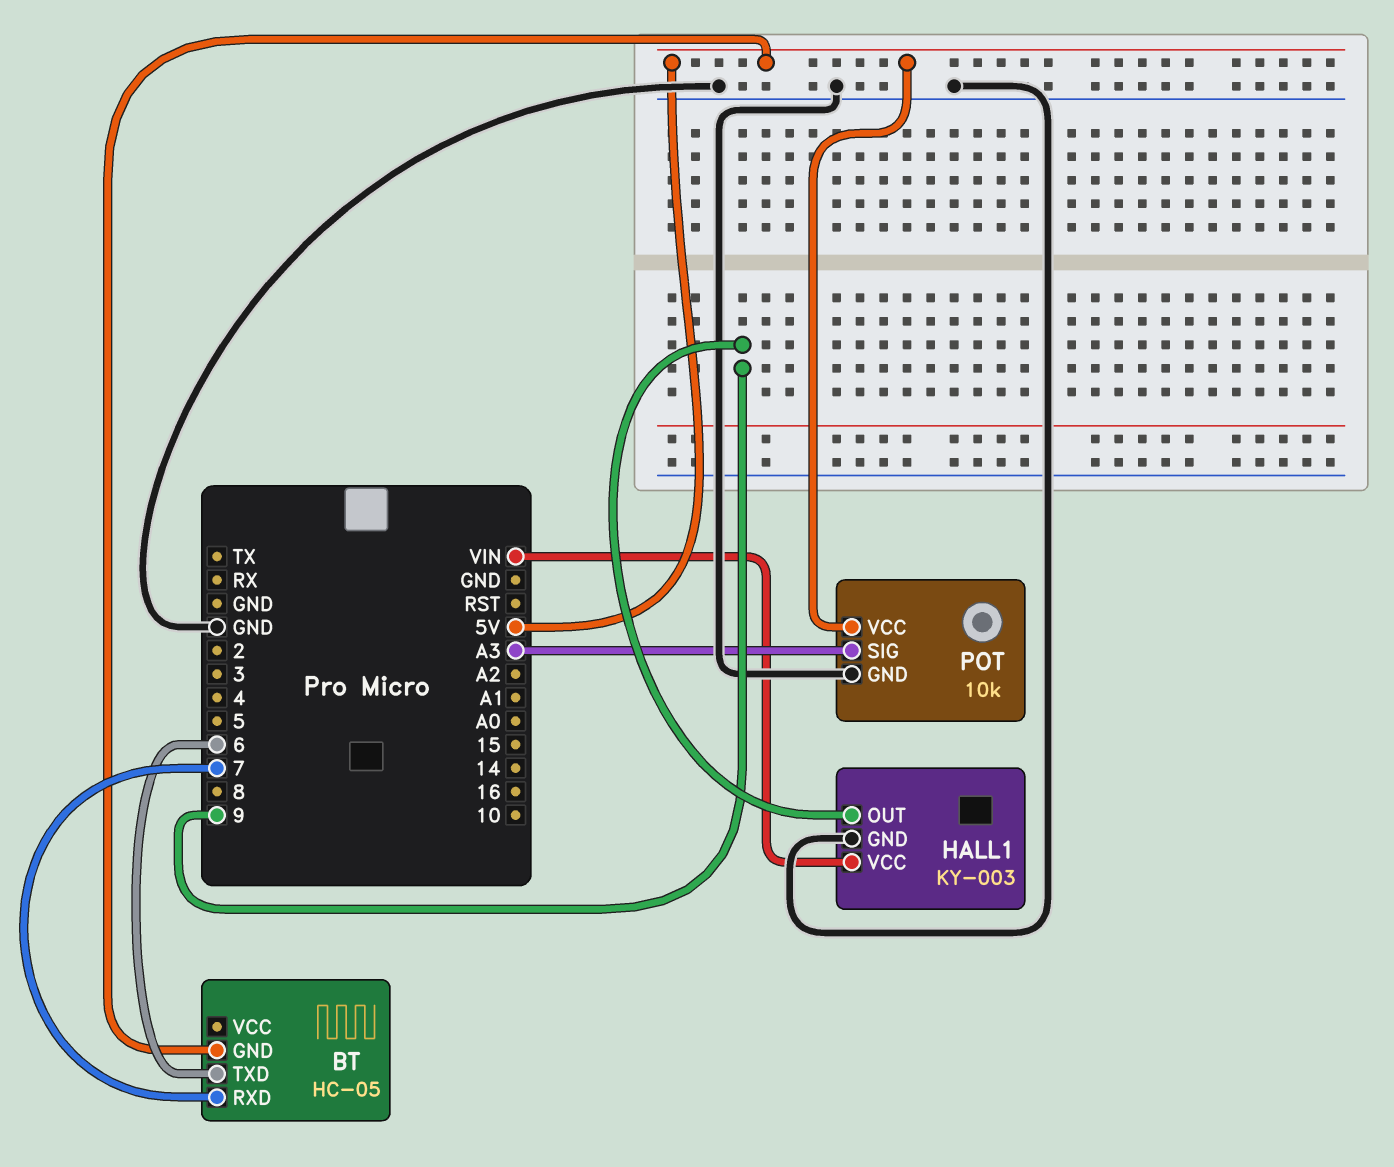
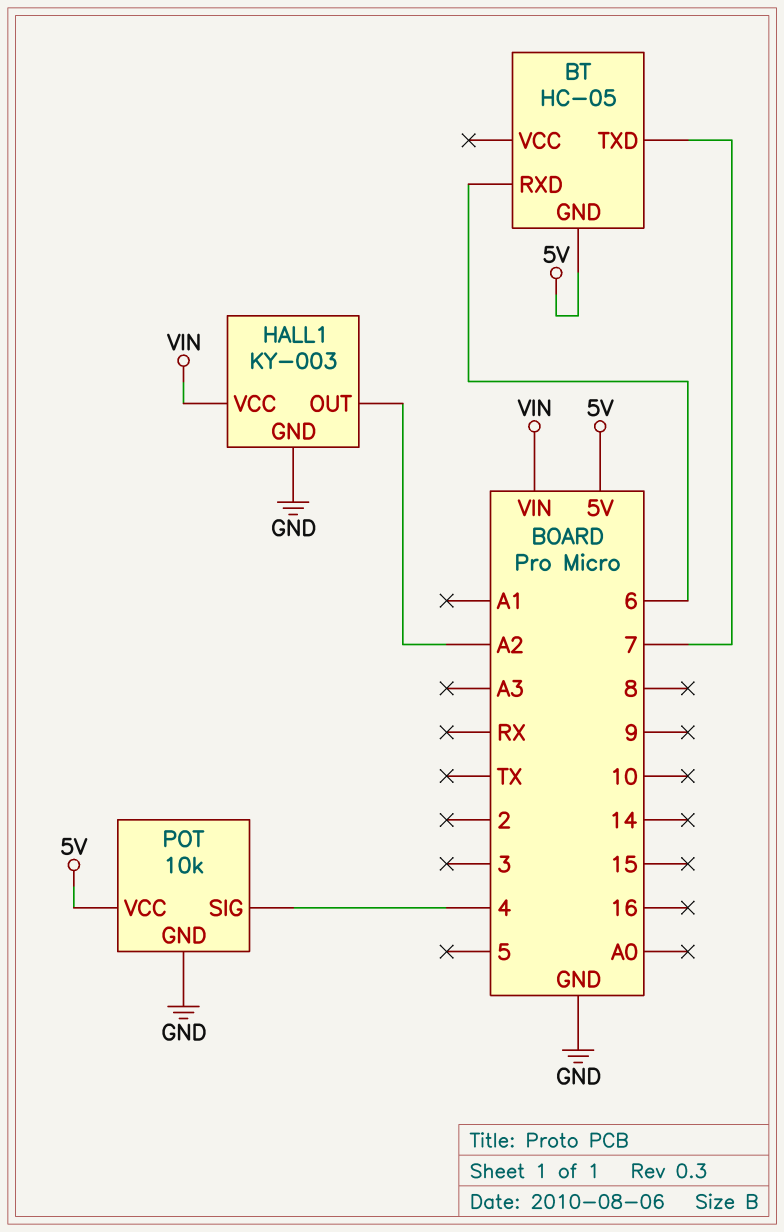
BT pin RXD: 7 -> 6
BT pin TXD: 6 -> 7
HALL1 pin OUT: 9 -> A2
POT pin SIG: A3 -> 4

